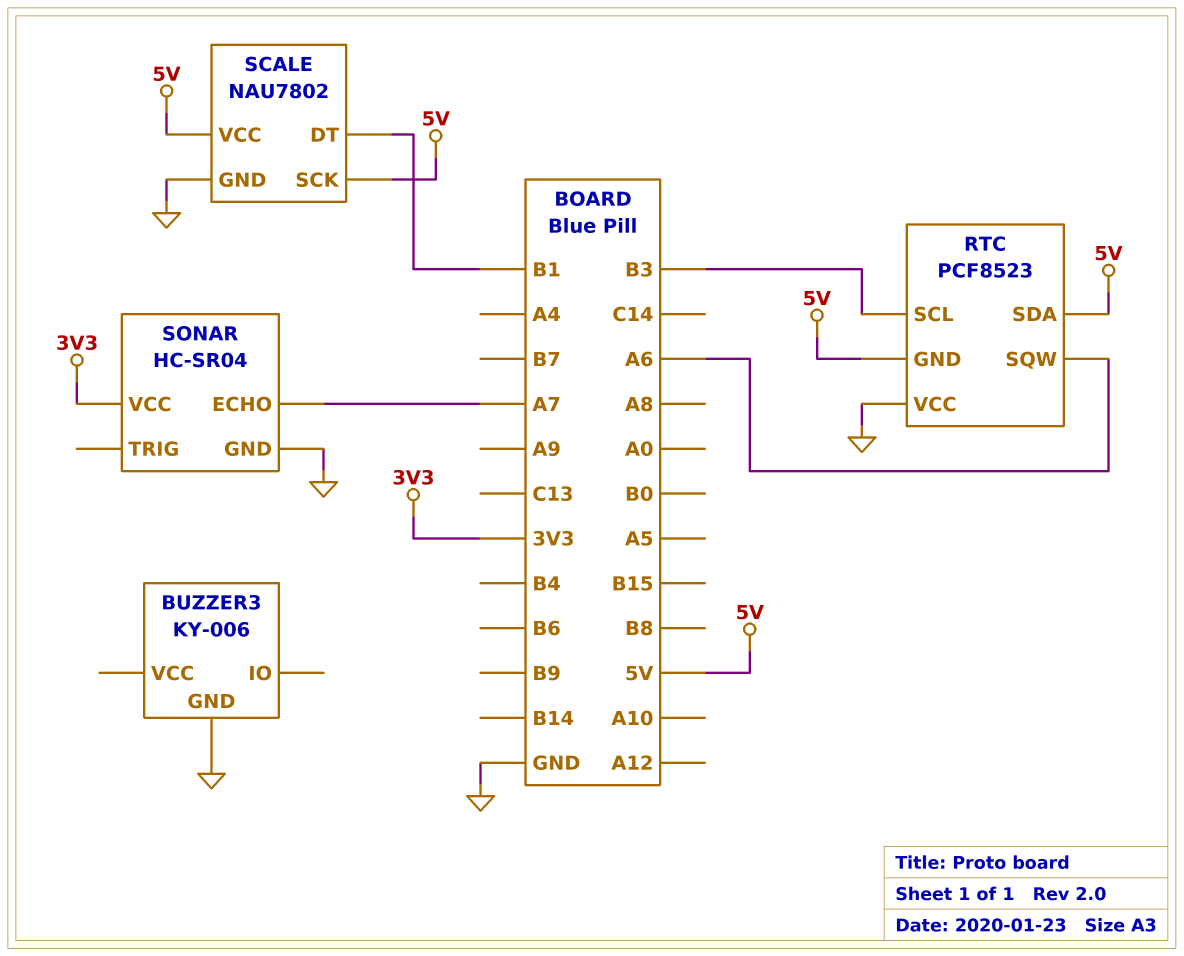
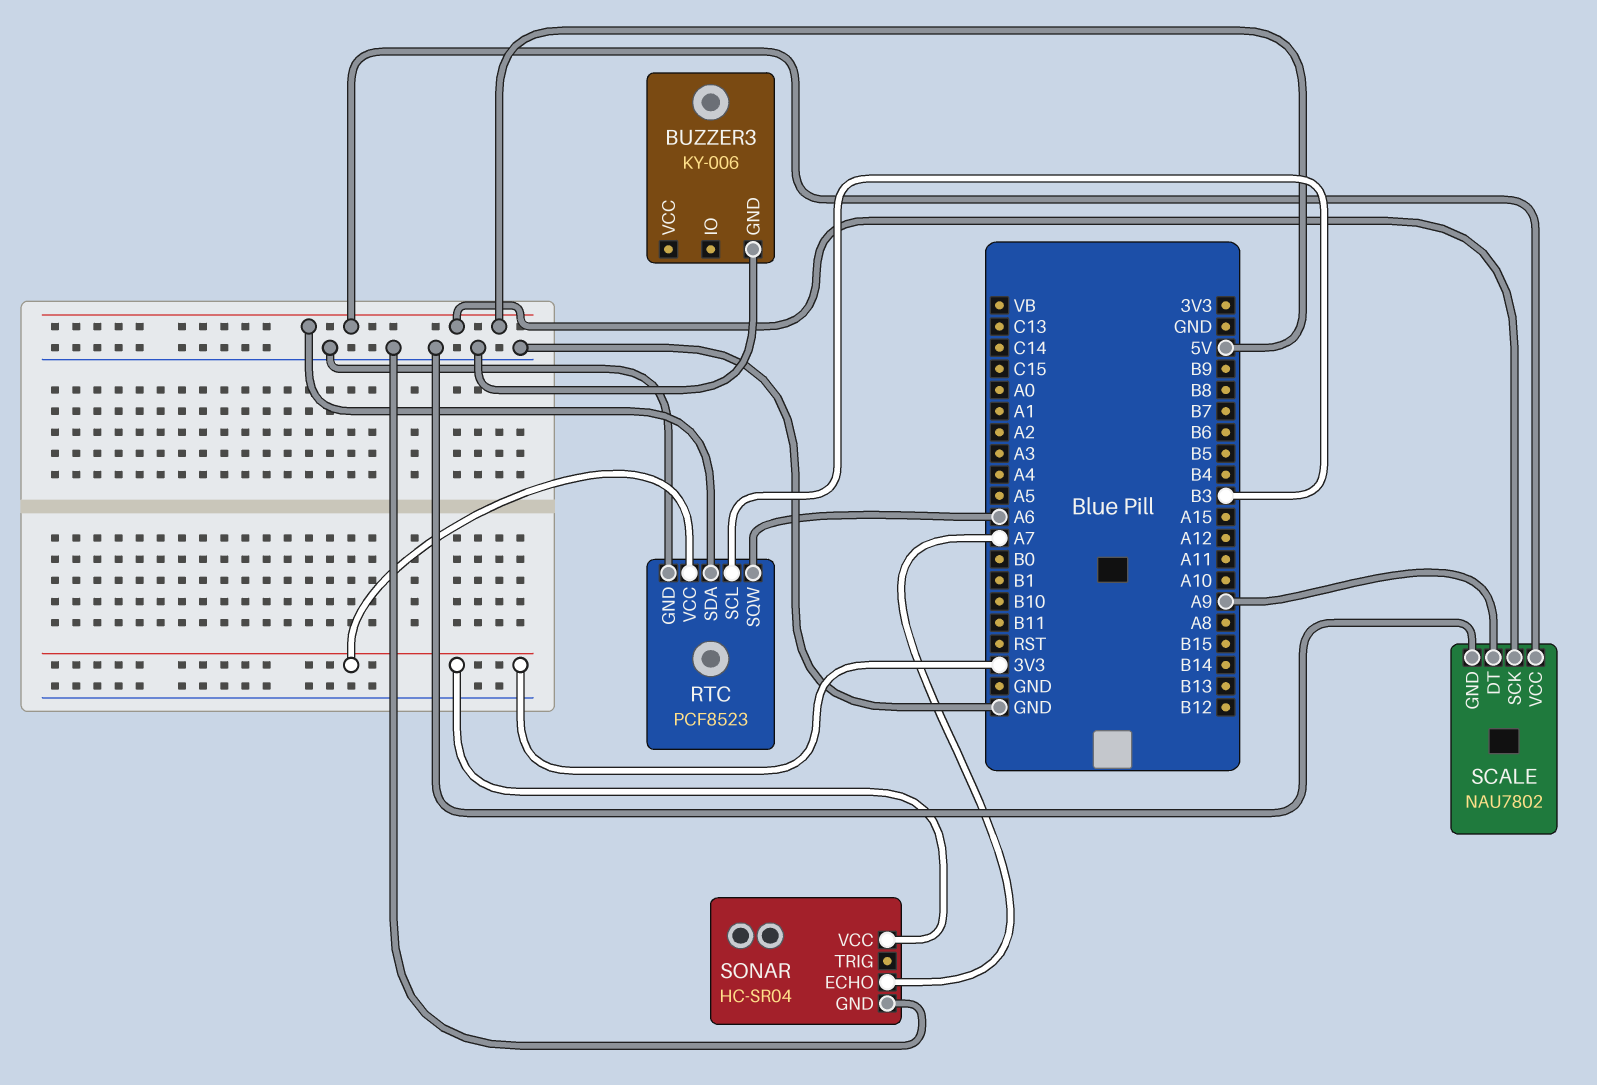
RTC pin GND: 5V -> GND
RTC pin VCC: GND -> 3V3
SCALE pin DT: B1 -> A9

